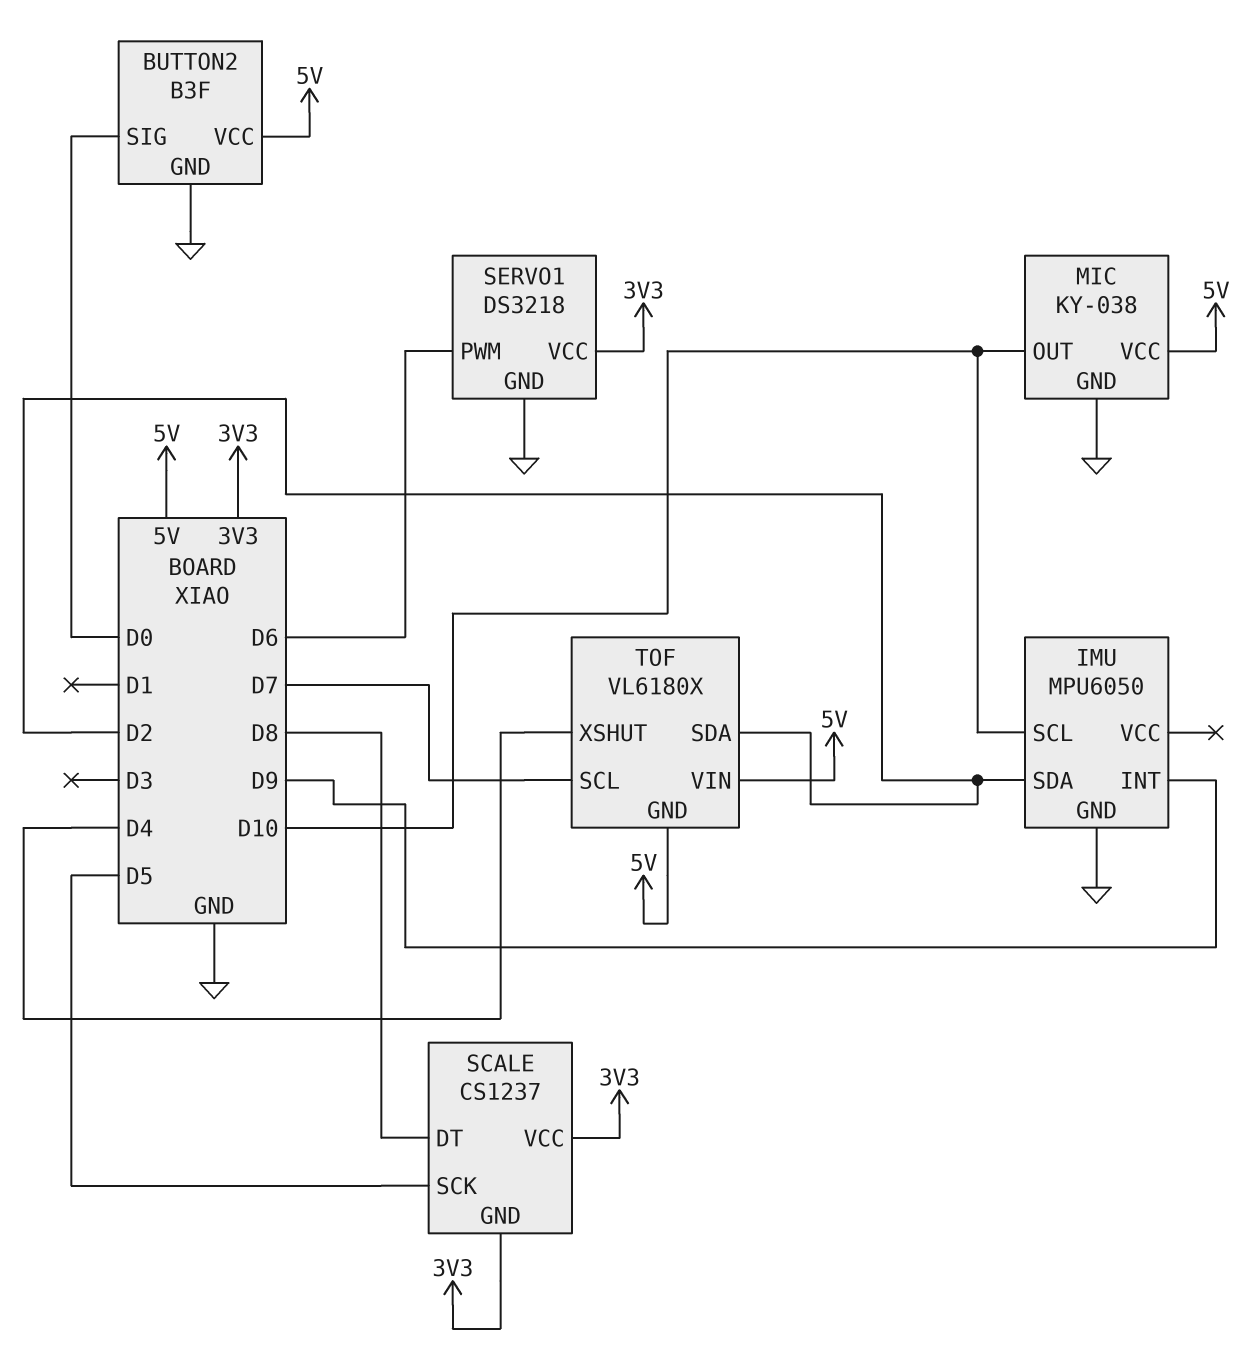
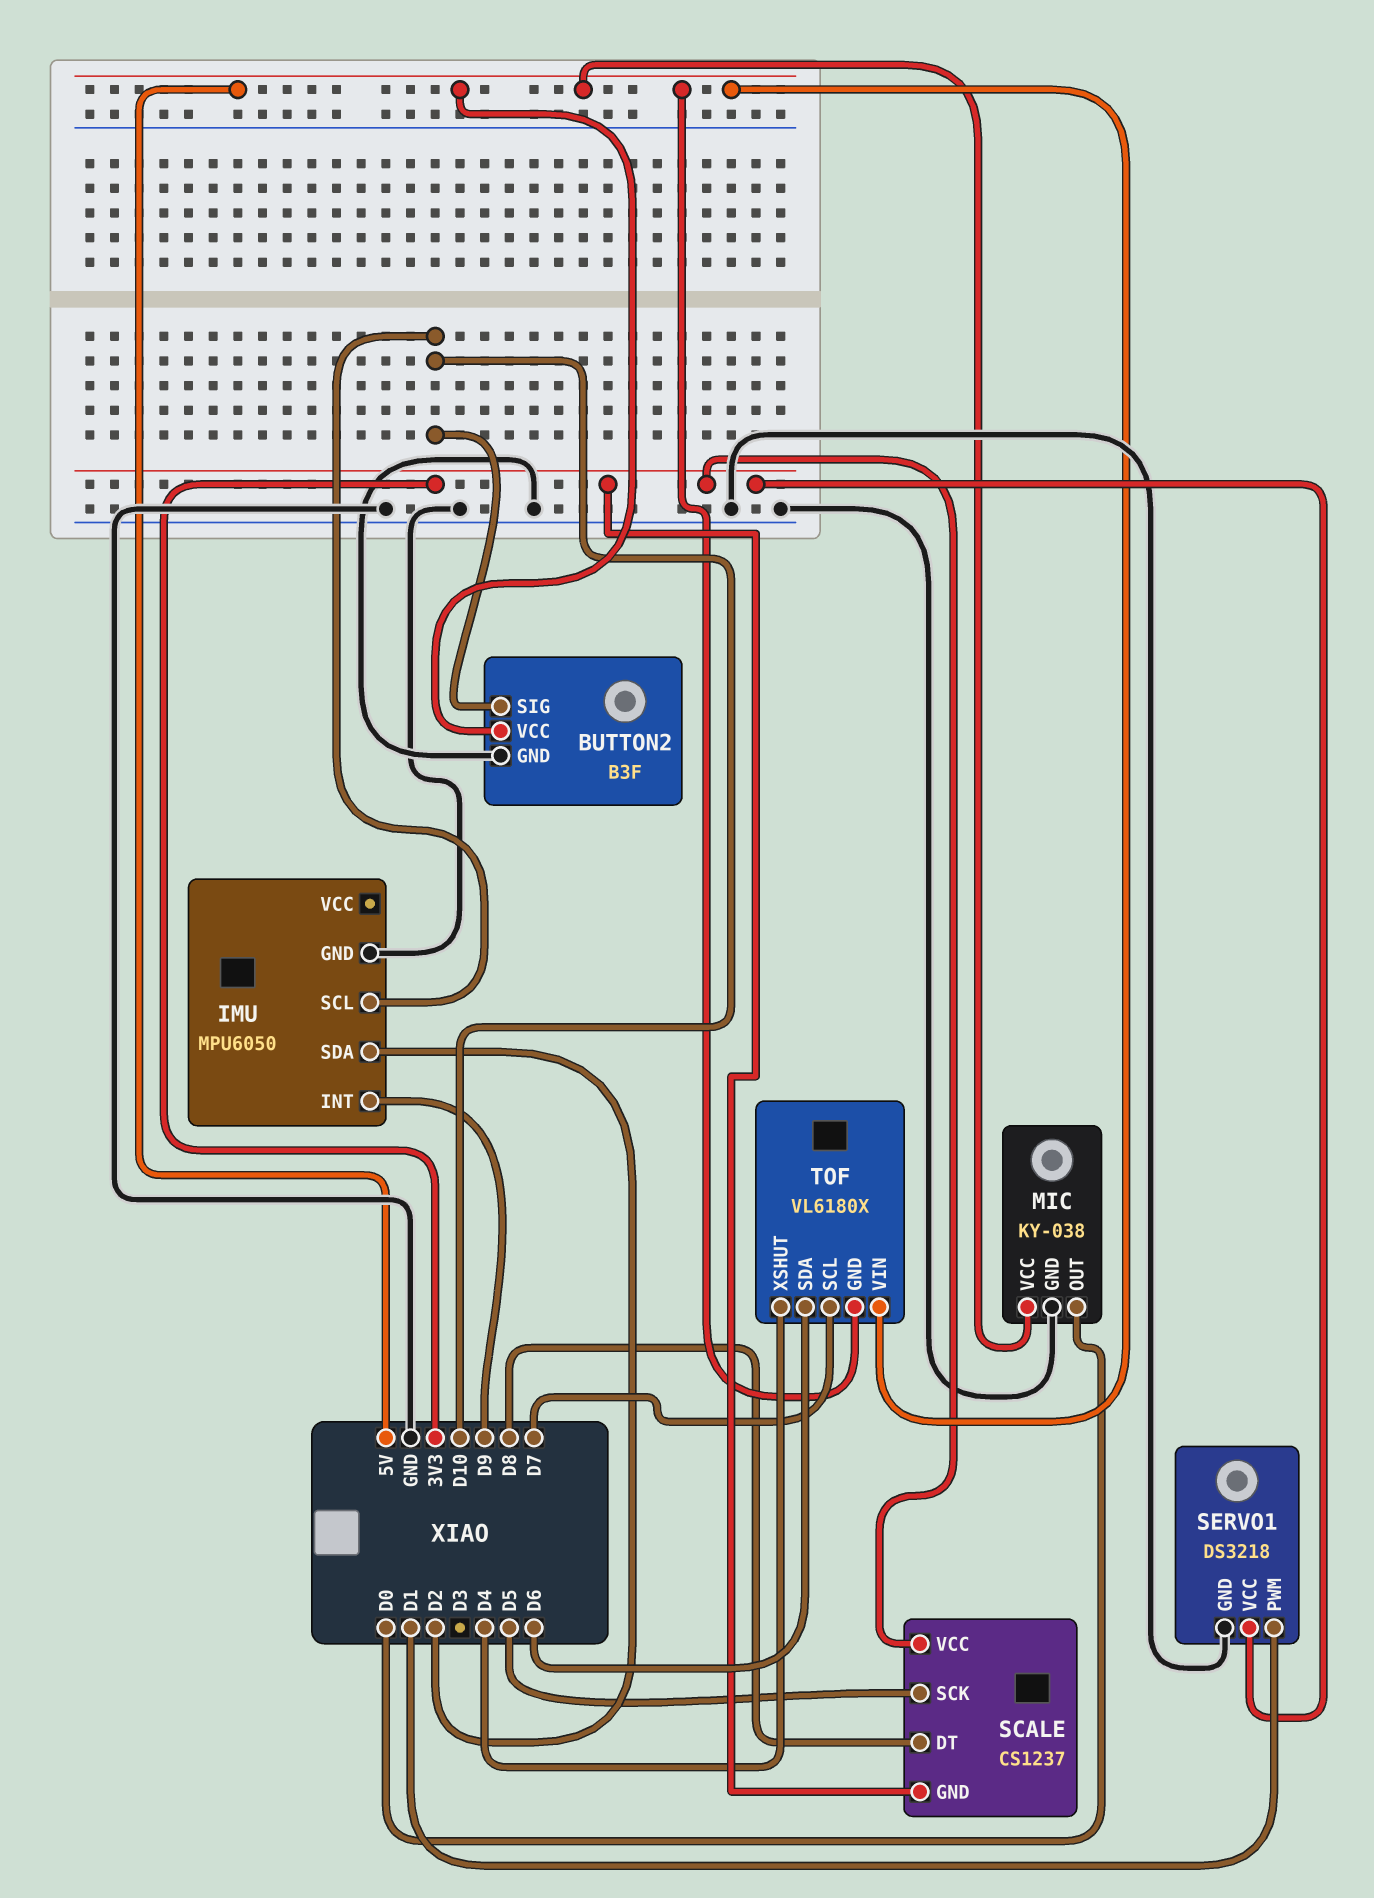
BUTTON2 pin SIG: D0 -> D10
MIC pin OUT: D10 -> D0
SERVO1 pin PWM: D6 -> D1
TOF pin SDA: D2 -> D6

